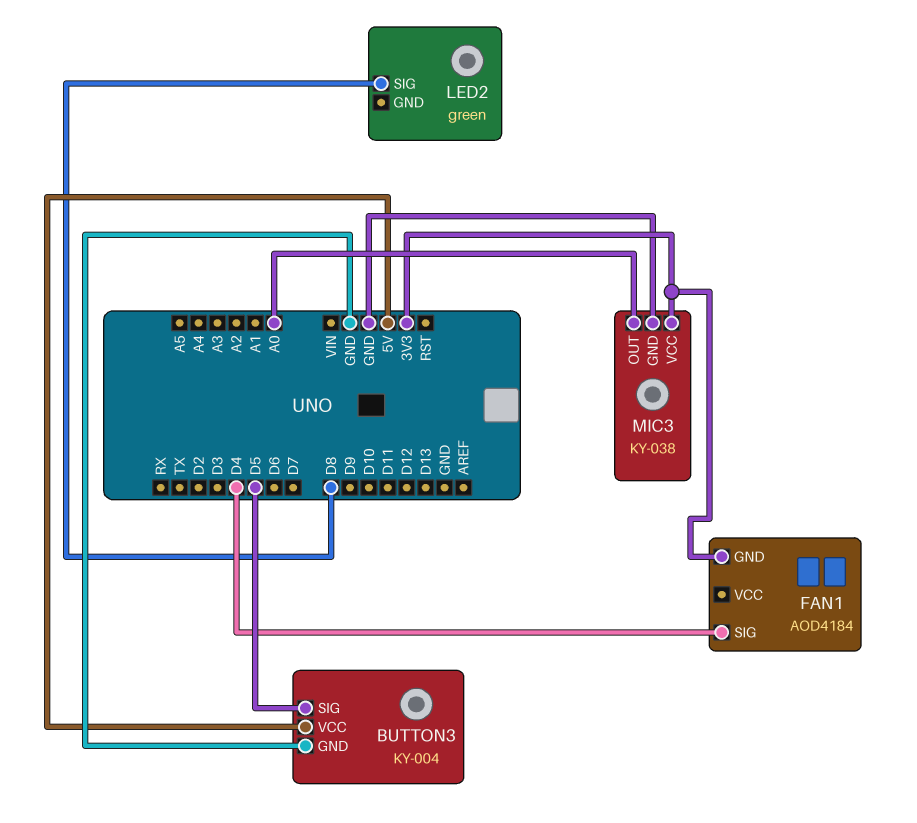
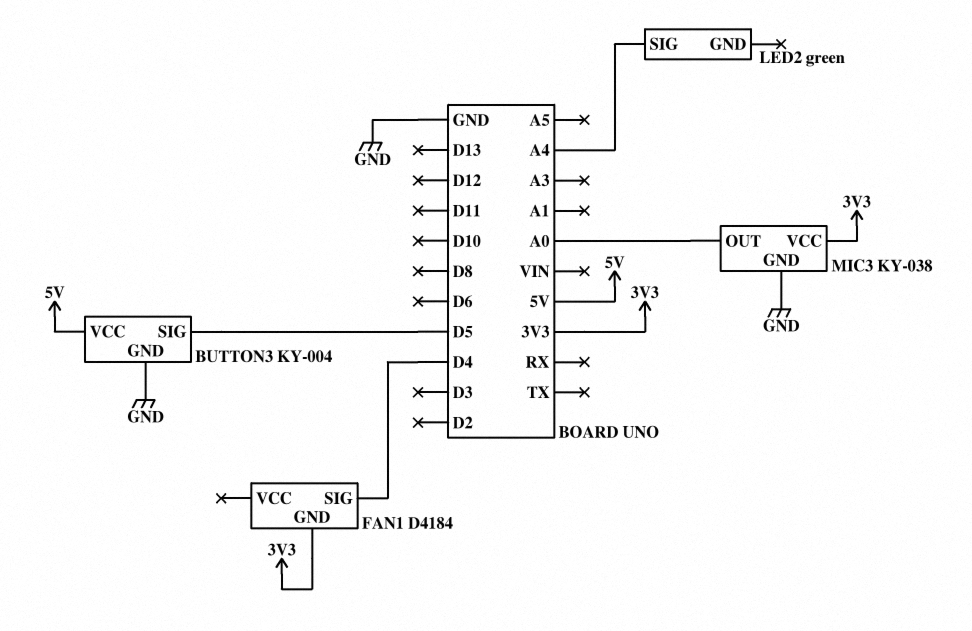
FAN1: AOD4184 -> D4184
LED2 pin SIG: D8 -> A4

